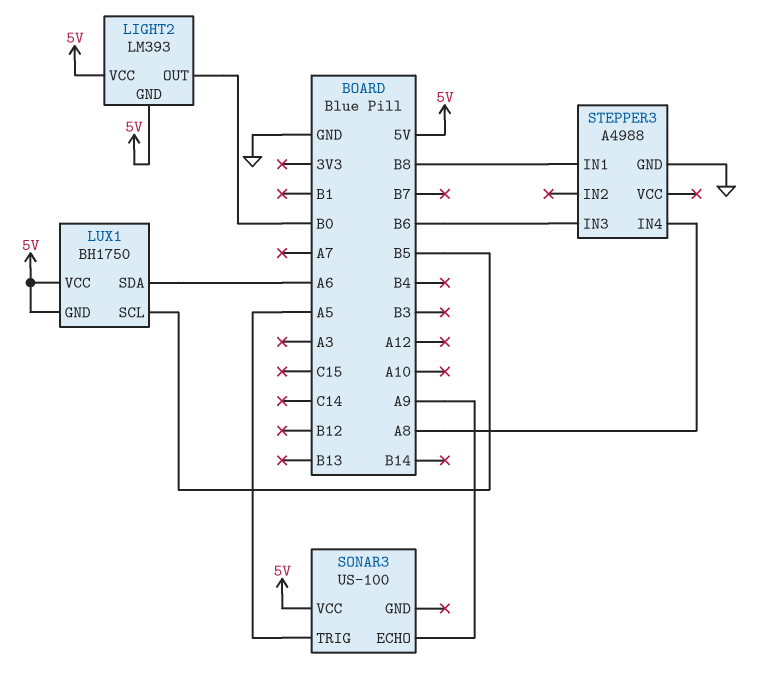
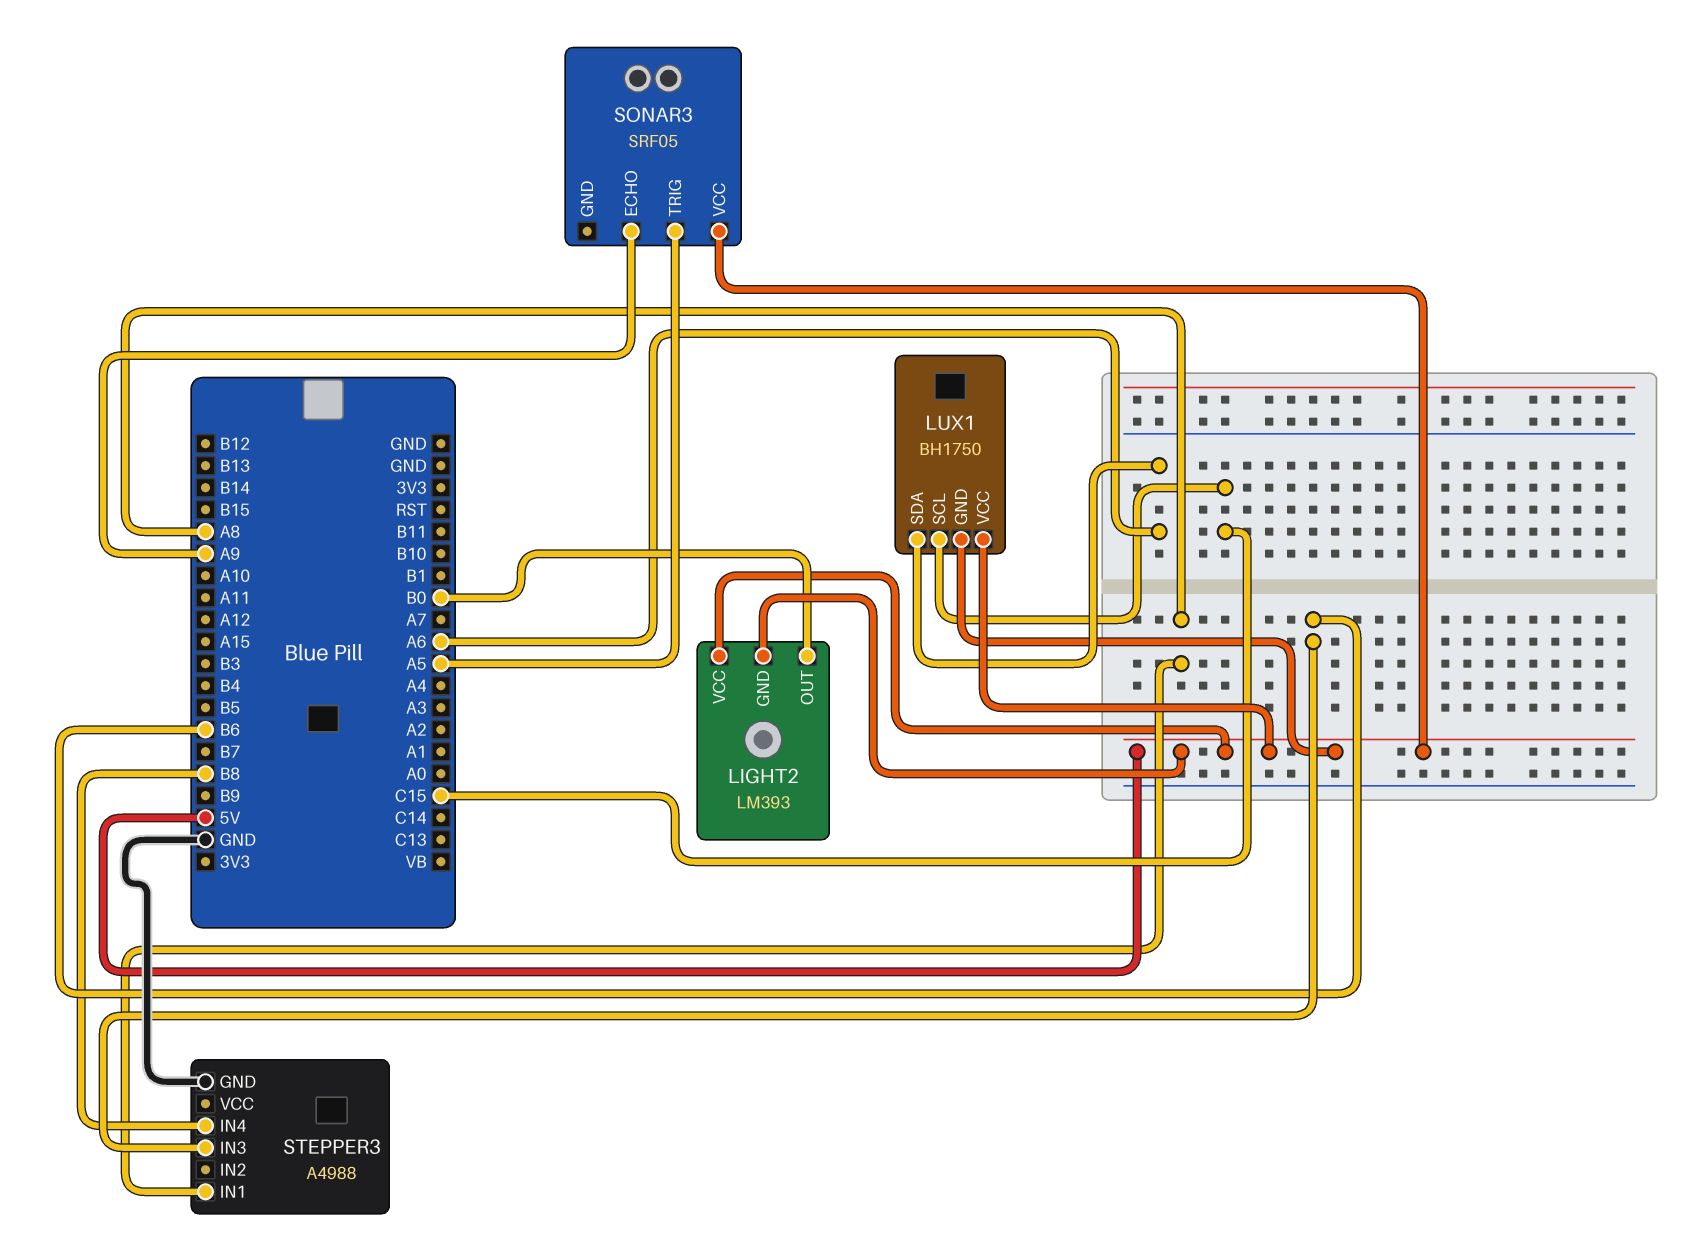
LUX1 pin SCL: B5 -> C15
SONAR3: US-100 -> SRF05
STEPPER3 pin IN1: B8 -> A8
STEPPER3 pin IN4: A8 -> B8

